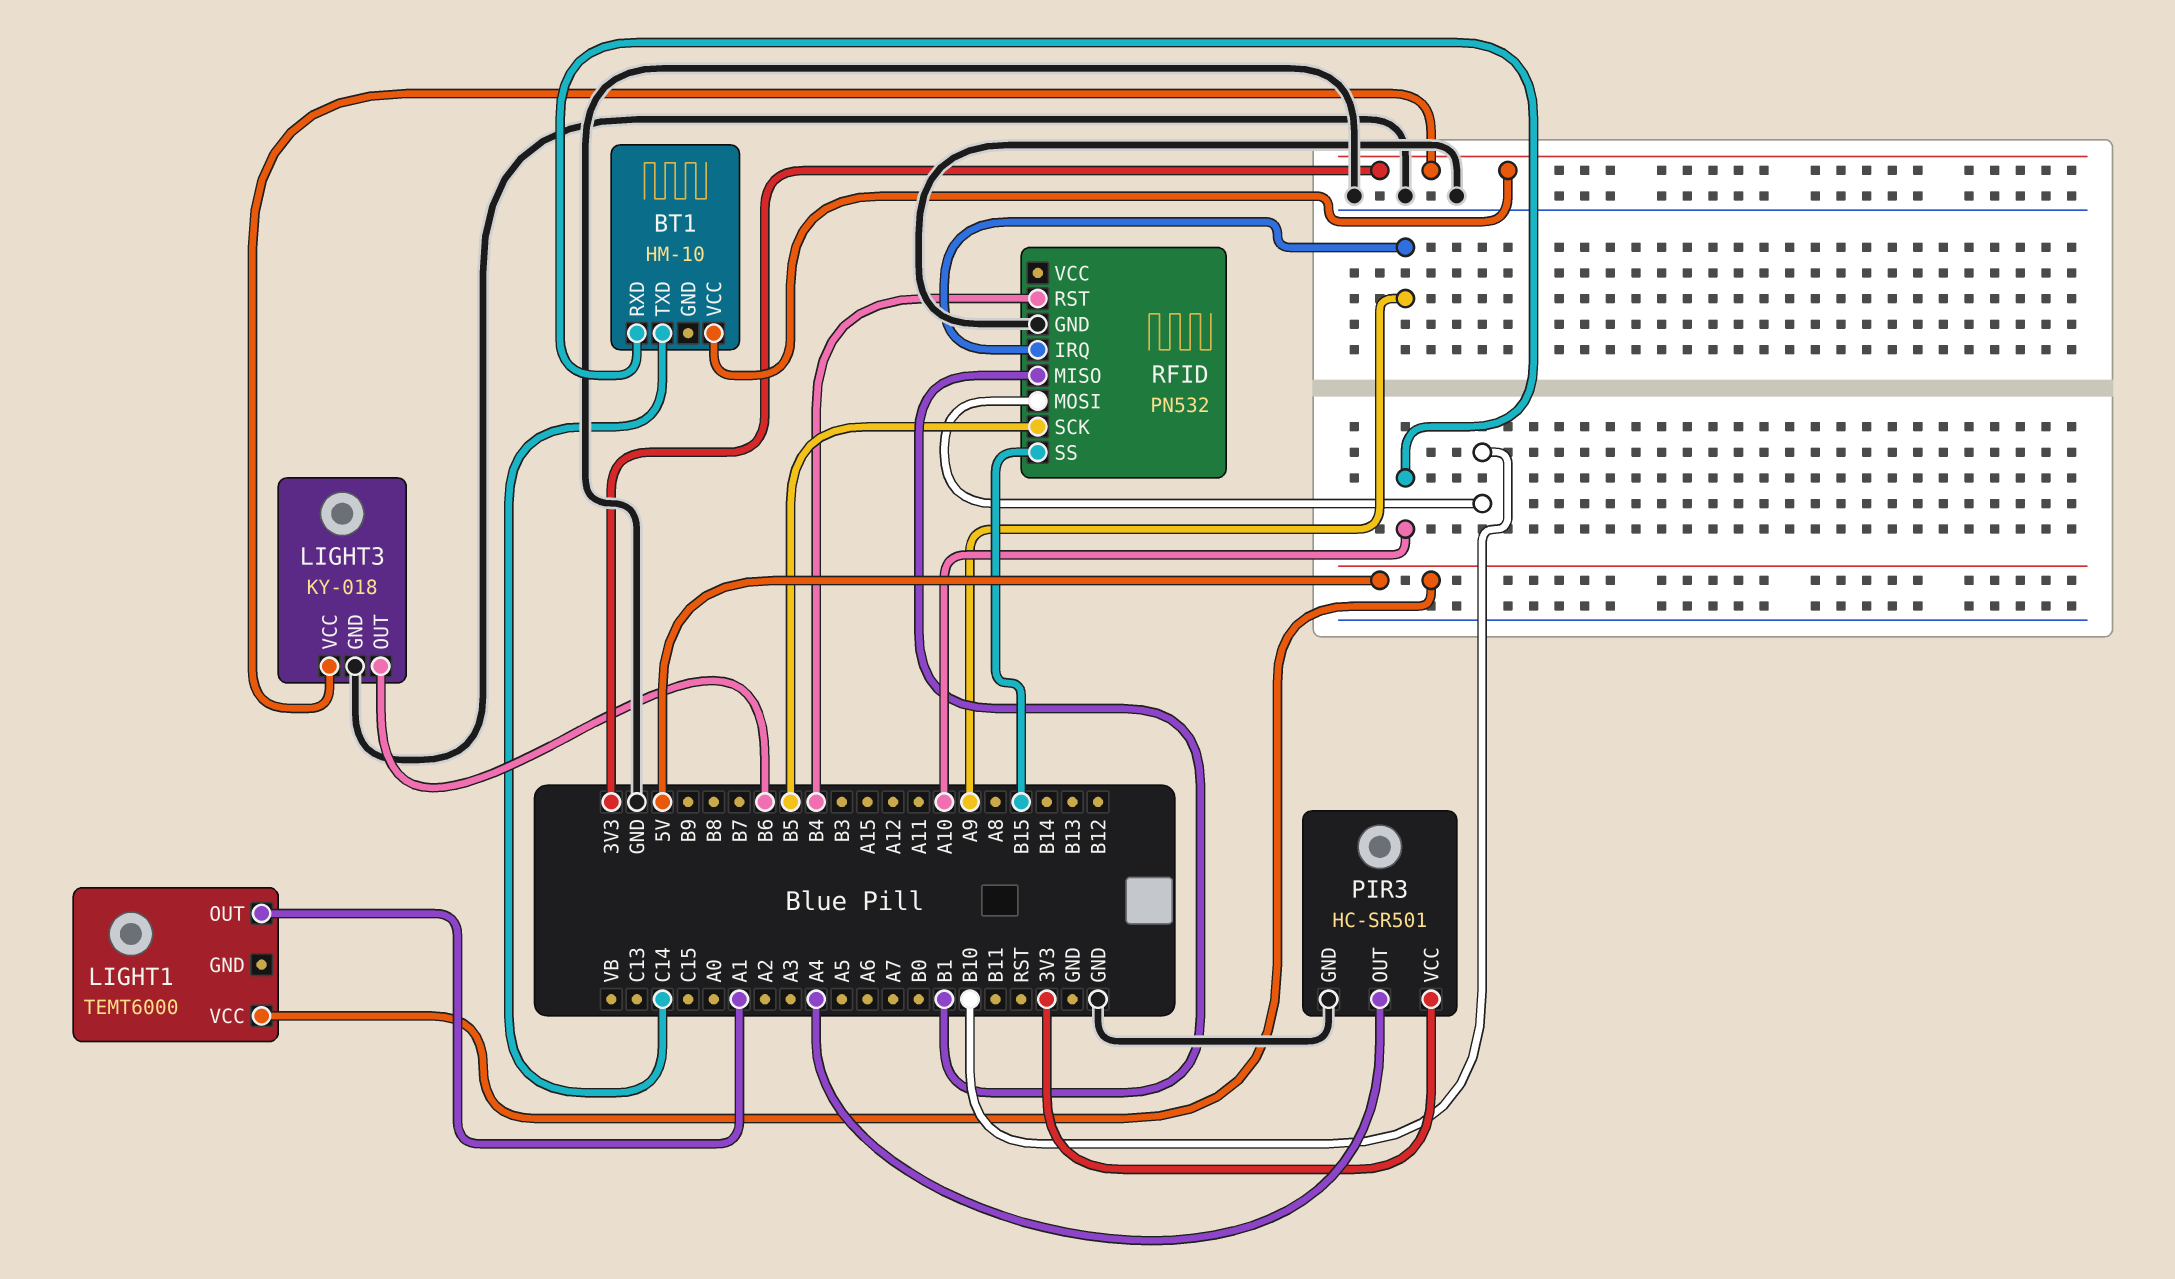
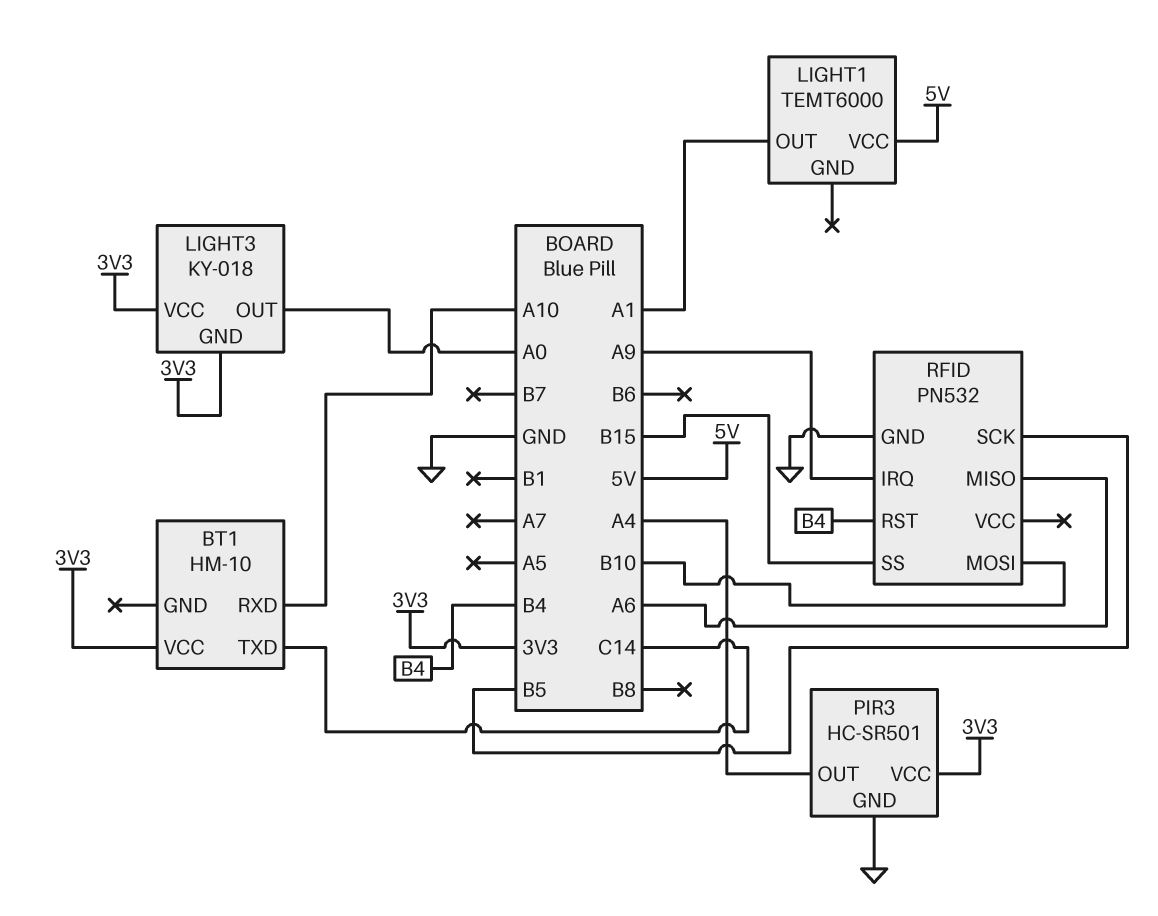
LIGHT3 pin GND: GND -> 3V3
LIGHT3 pin OUT: B6 -> A0
RFID pin MISO: B1 -> A6

